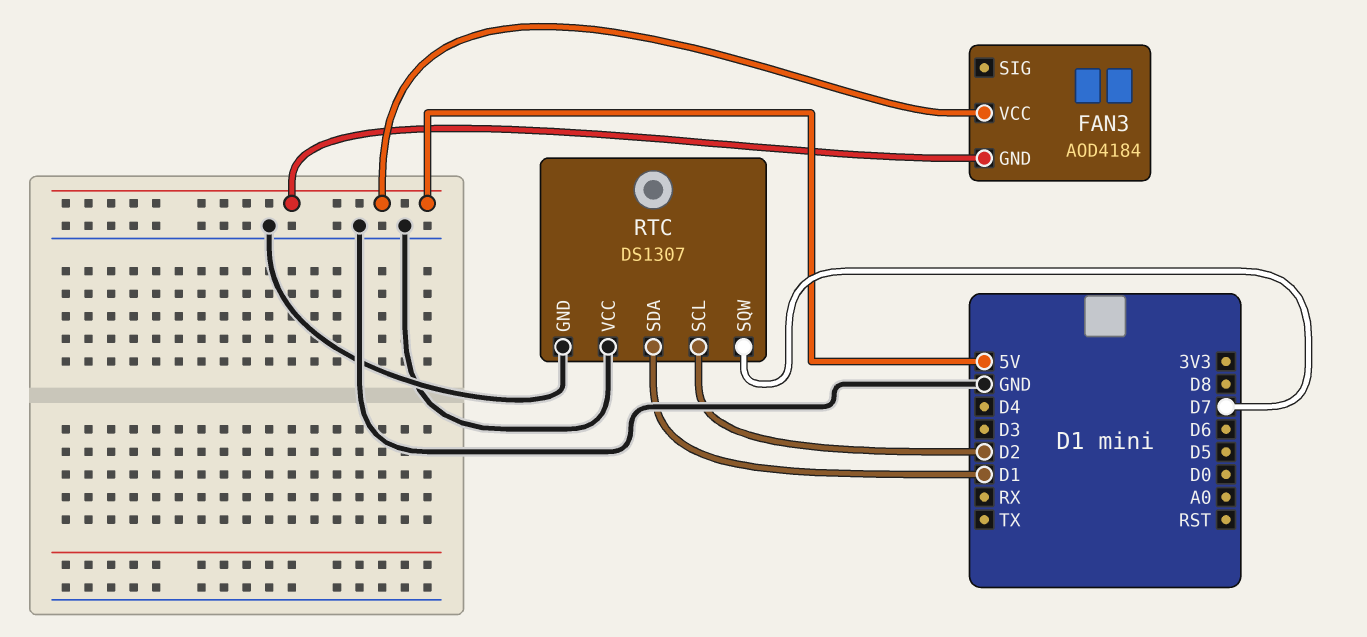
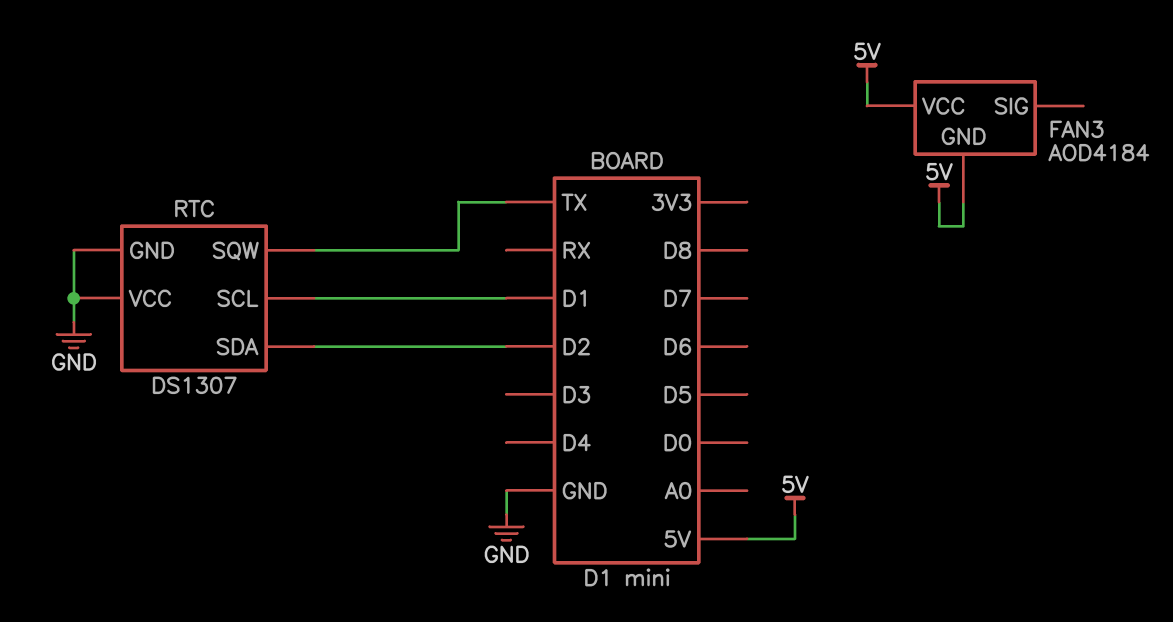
RTC pin SCL: D2 -> D1
RTC pin SDA: D1 -> D2
RTC pin SQW: D7 -> TX

